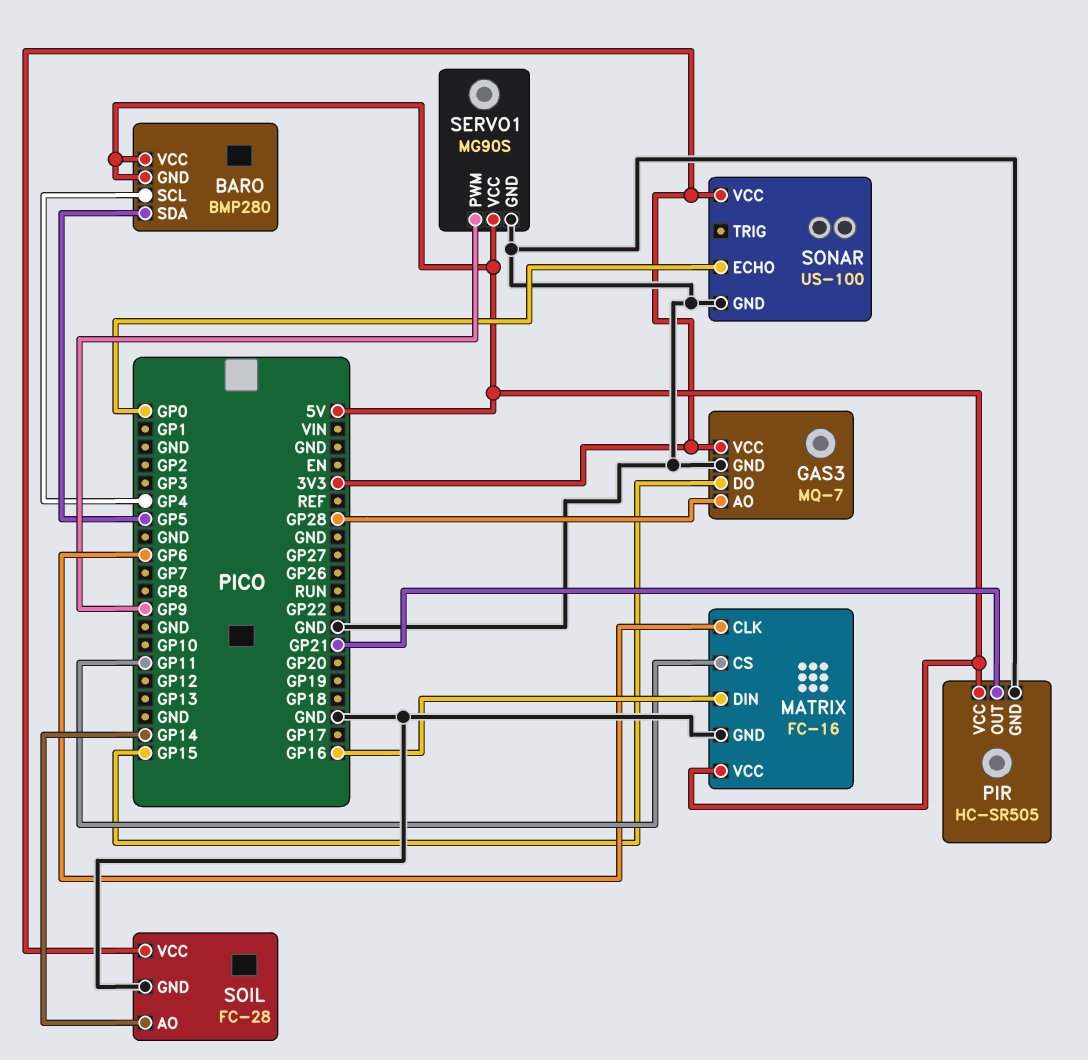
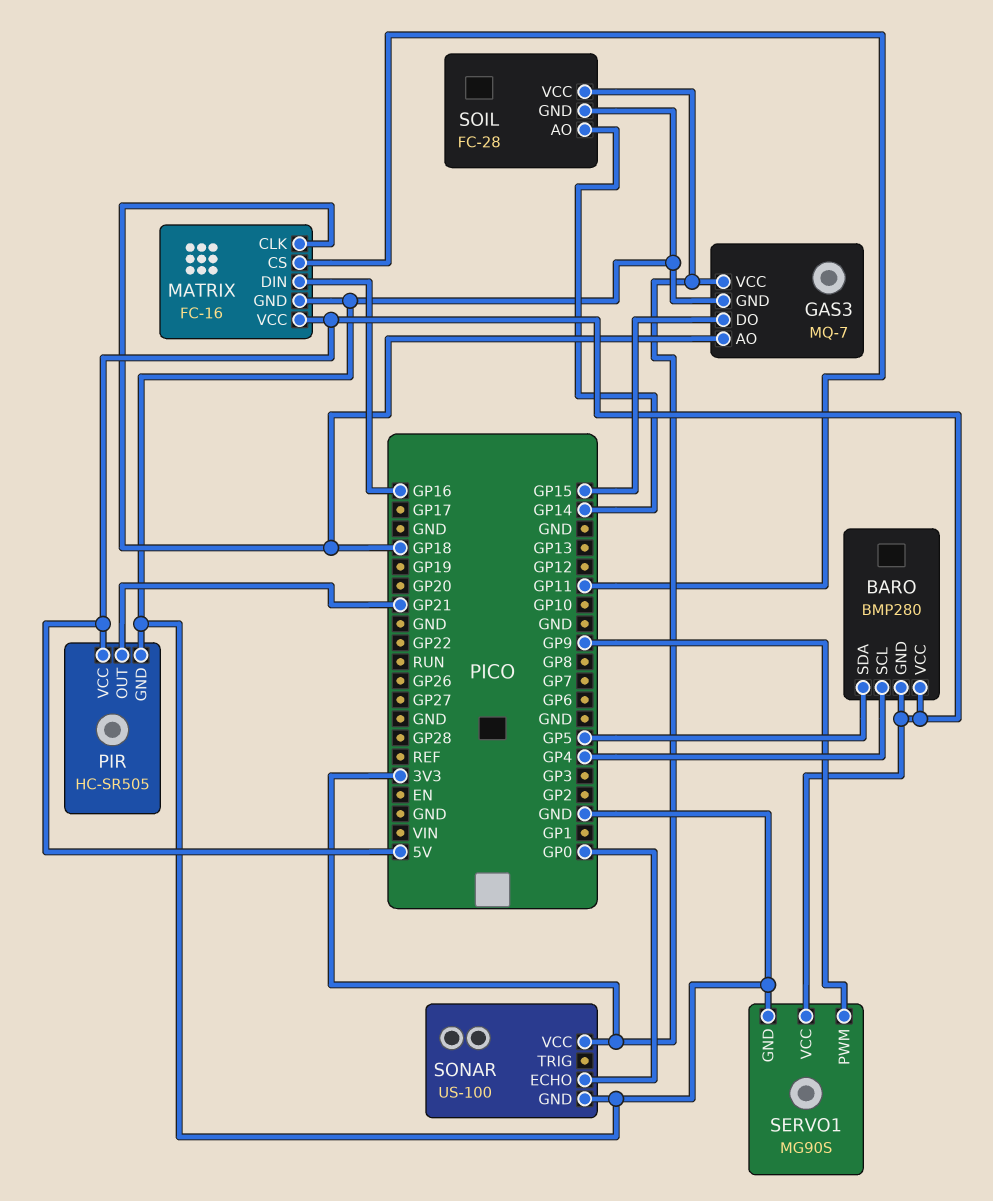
GAS3 pin AO: GP28 -> GP18
MATRIX pin CLK: GP6 -> GP18

